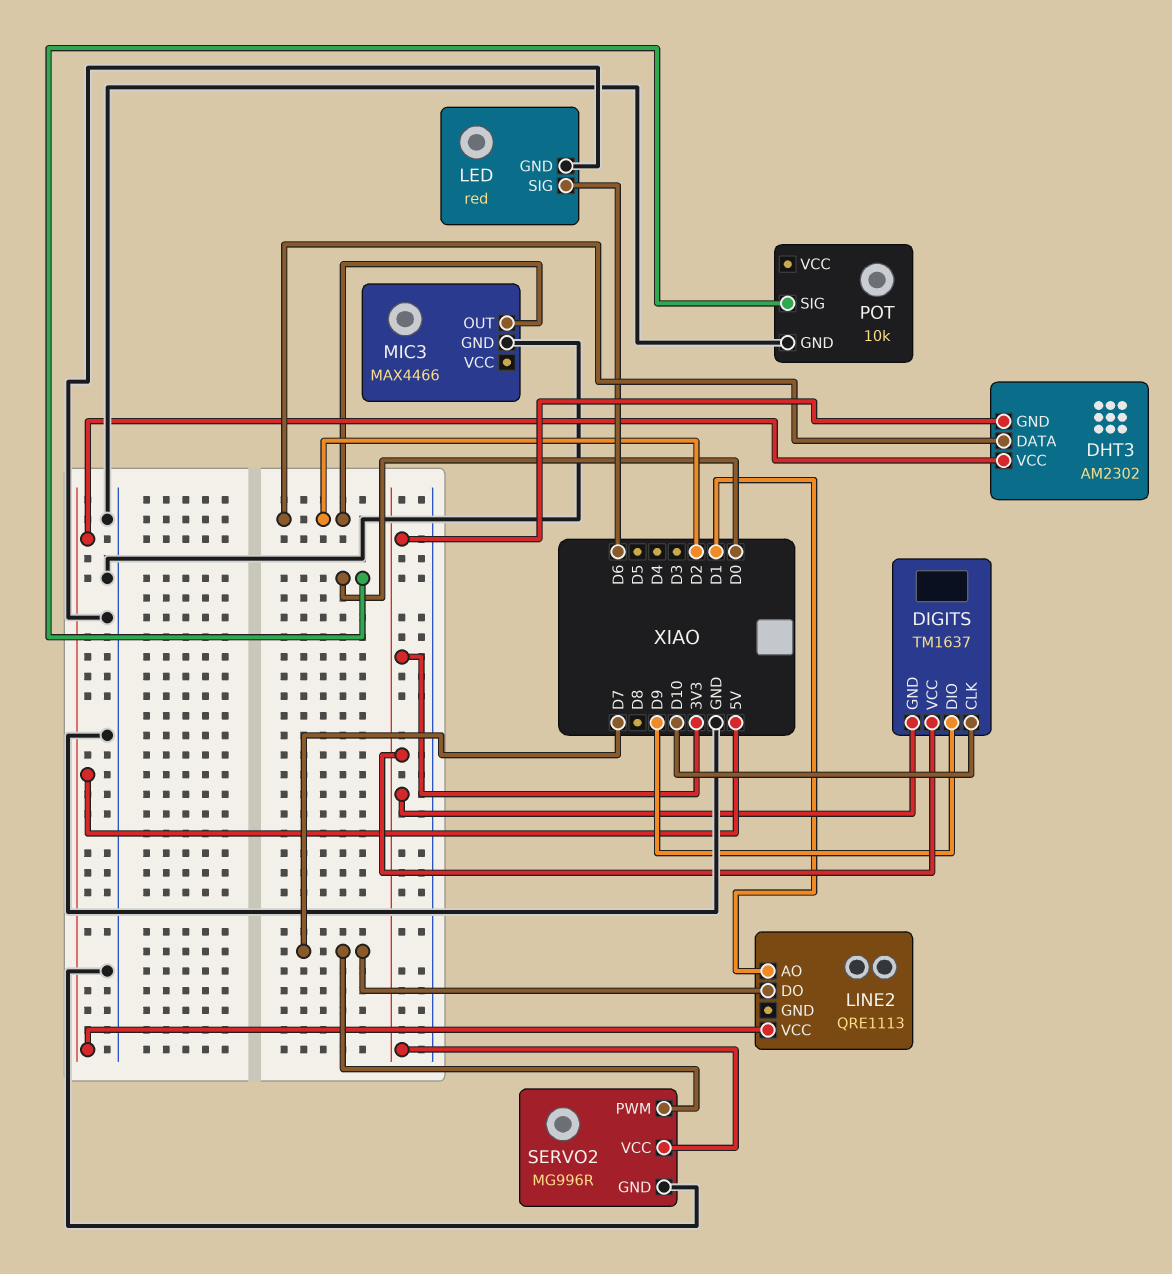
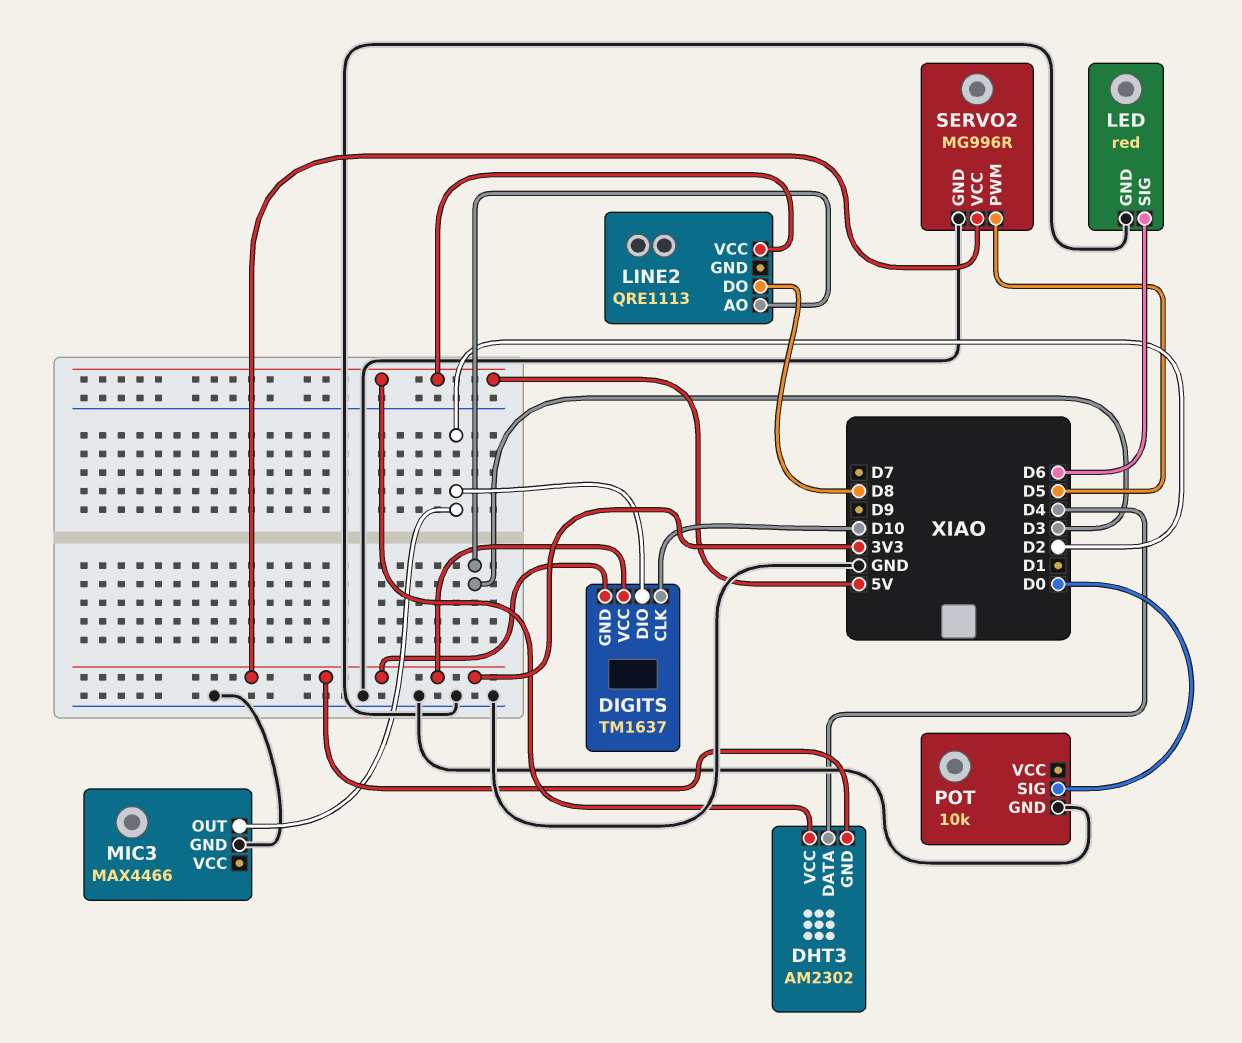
DHT3 pin DATA: D2 -> D4
DIGITS pin DIO: D9 -> D2
LINE2 pin AO: D1 -> D3
LINE2 pin DO: D7 -> D8
SERVO2 pin PWM: D7 -> D5

